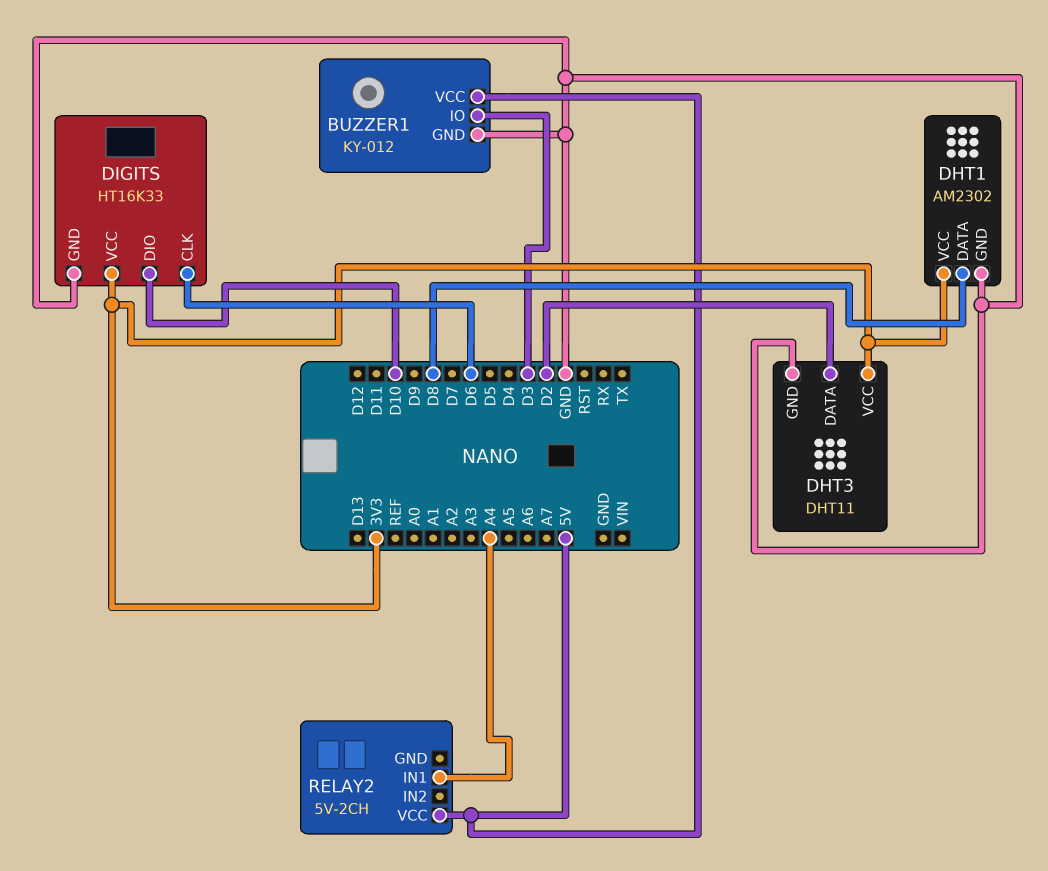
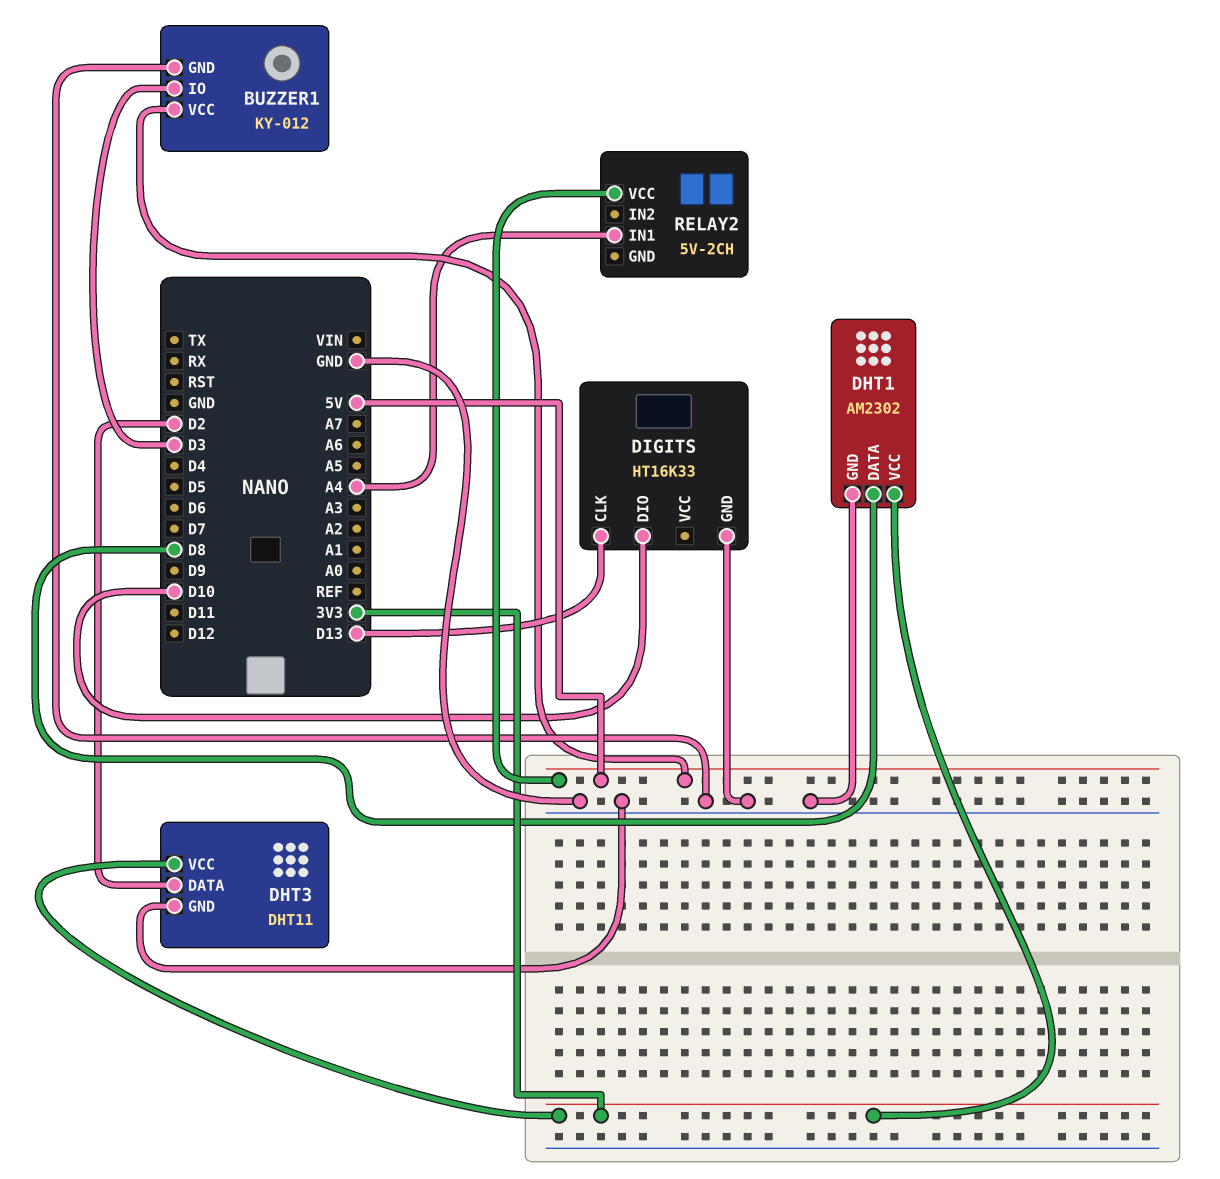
DIGITS pin CLK: D6 -> D13
DIGITS pin VCC: 3V3 -> none

